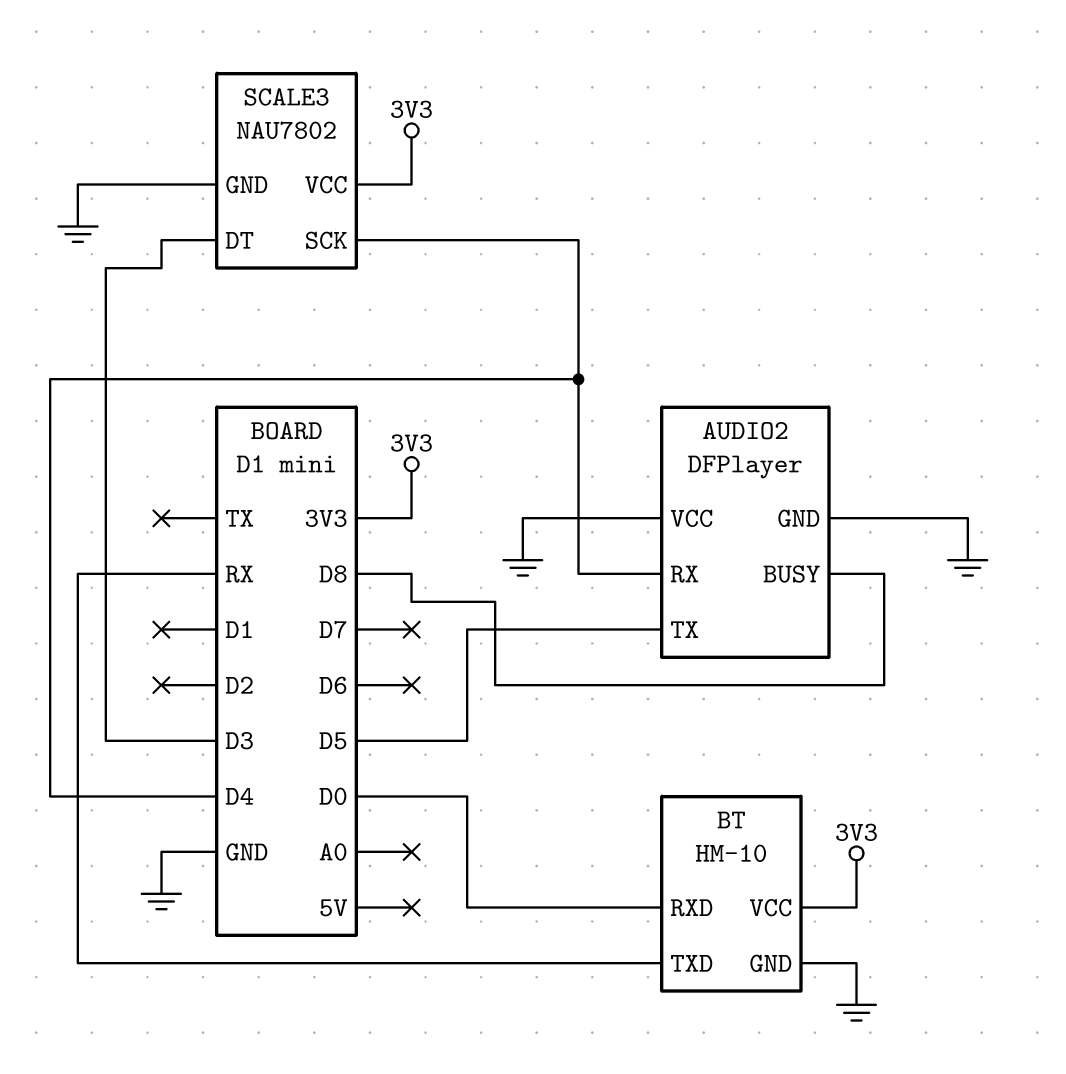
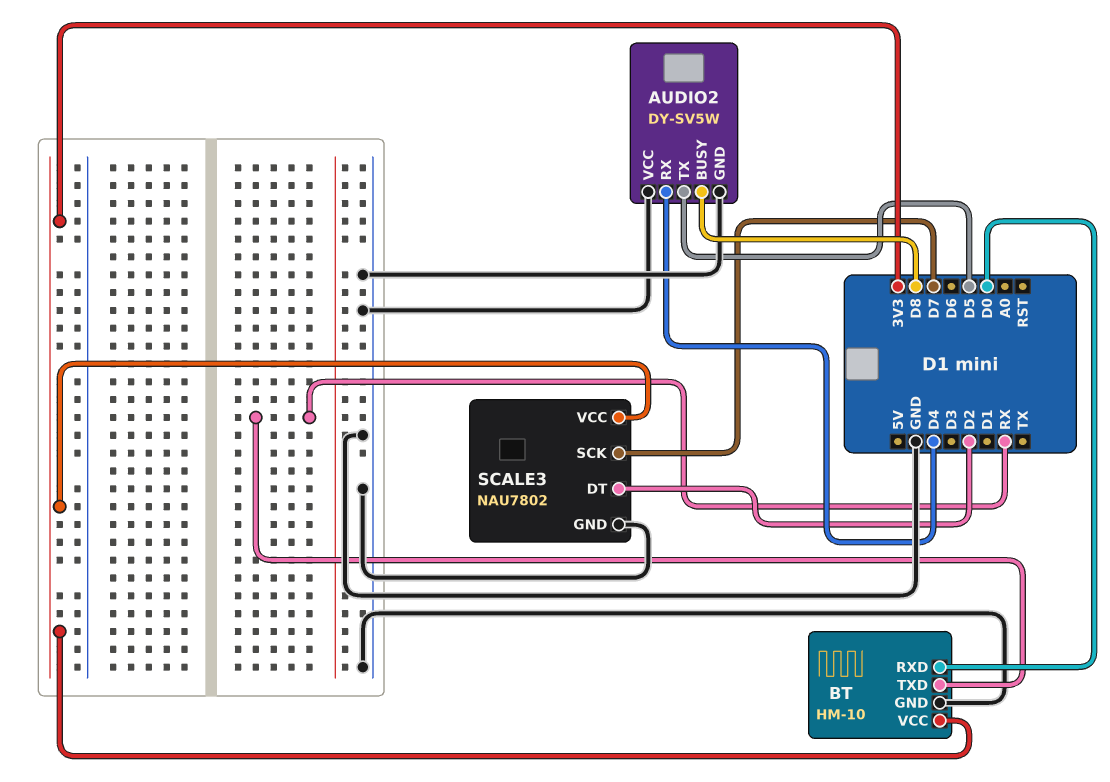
AUDIO2: DFPlayer -> DY-SV5W
SCALE3 pin DT: D3 -> D2
SCALE3 pin SCK: D4 -> D7

